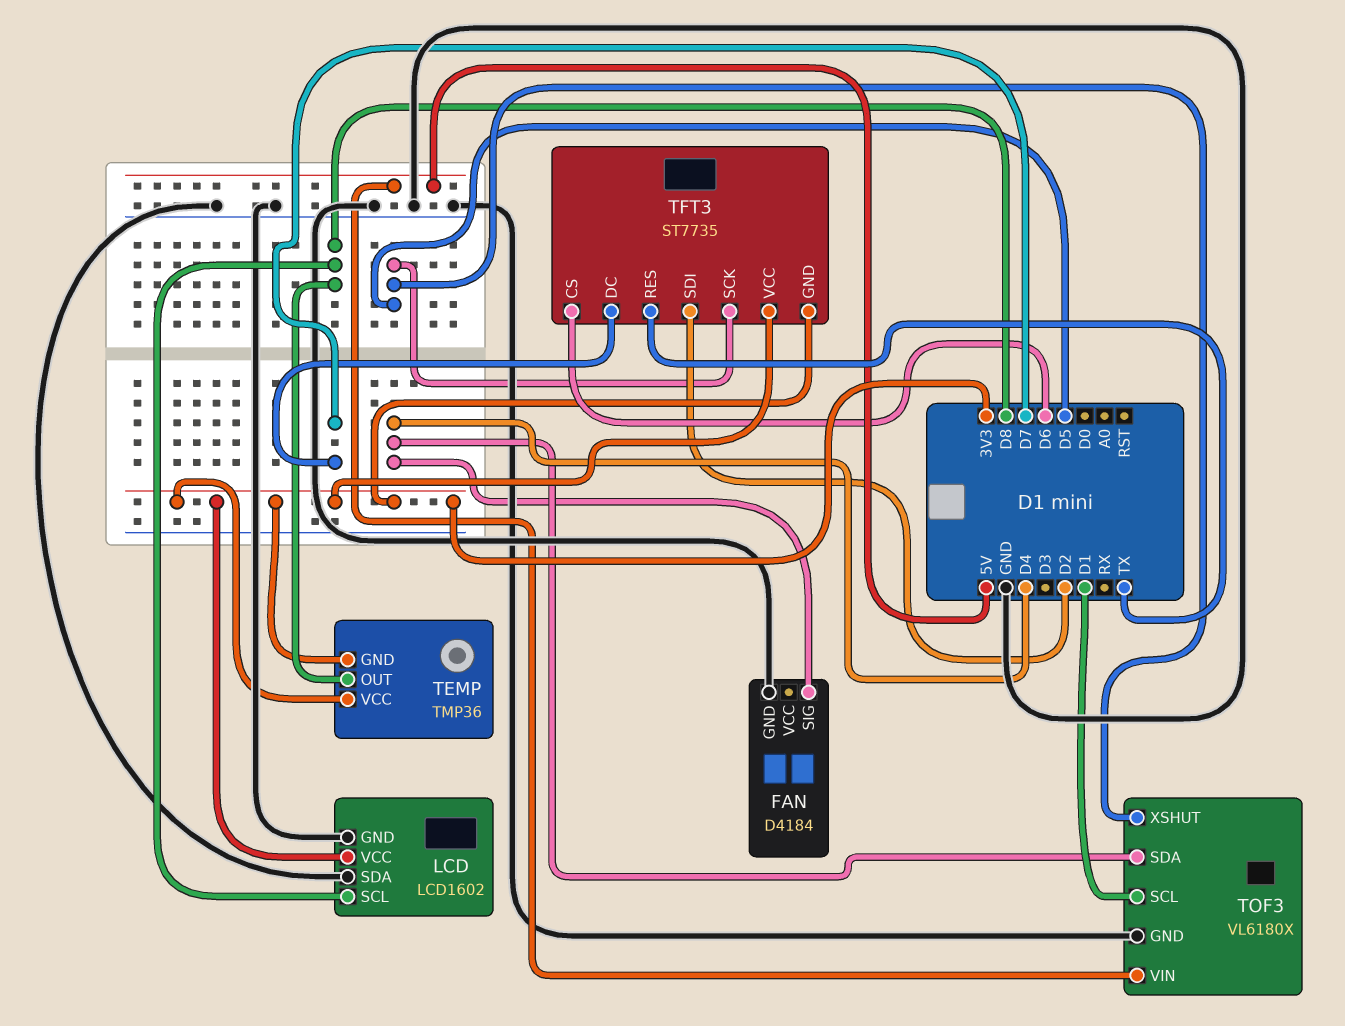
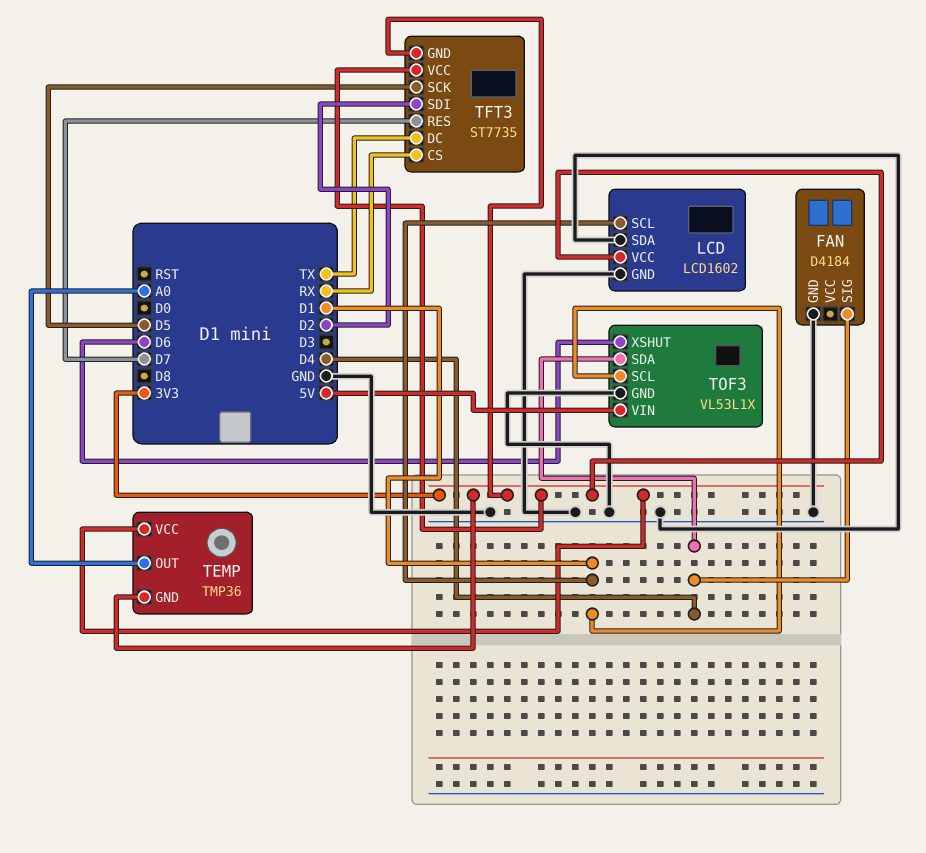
LCD pin SCL: D8 -> D1
TEMP pin OUT: D8 -> A0
TFT3 pin CS: D6 -> RX
TFT3 pin DC: D7 -> TX
TFT3 pin RES: TX -> D7
TOF3: VL6180X -> VL53L1X
TOF3 pin XSHUT: D5 -> D6

